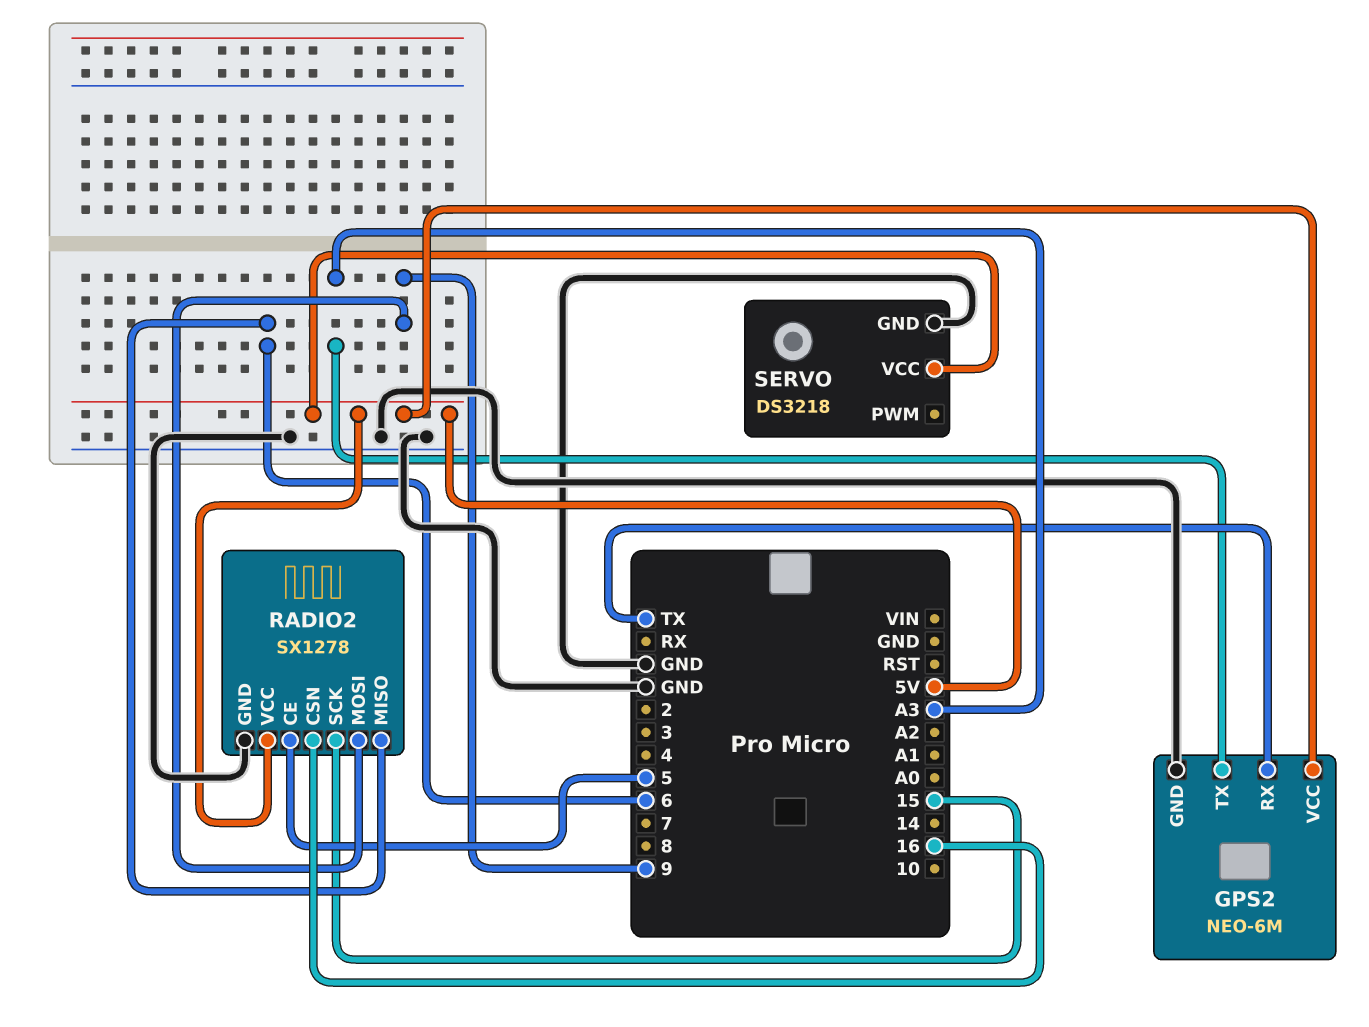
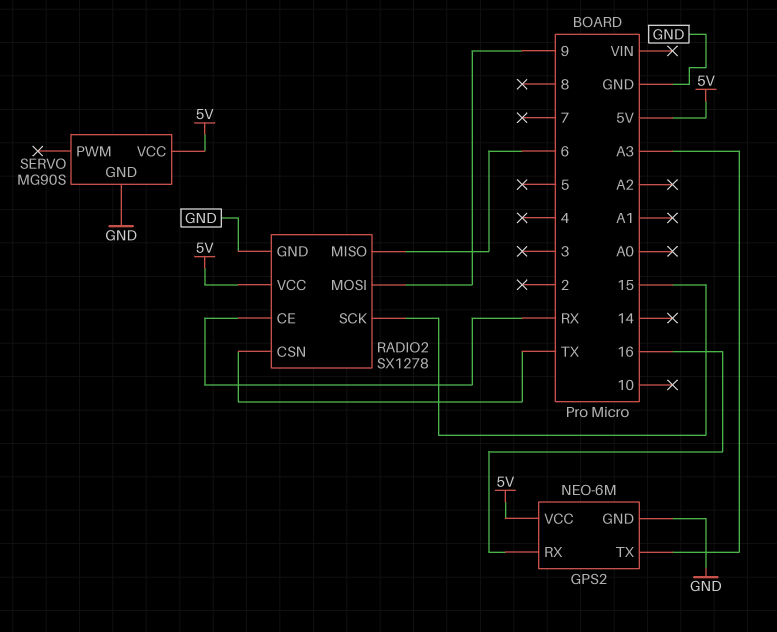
GPS2 pin RX: TX -> 16
RADIO2 pin CE: 5 -> RX
RADIO2 pin CSN: 16 -> TX
SERVO: DS3218 -> MG90S

